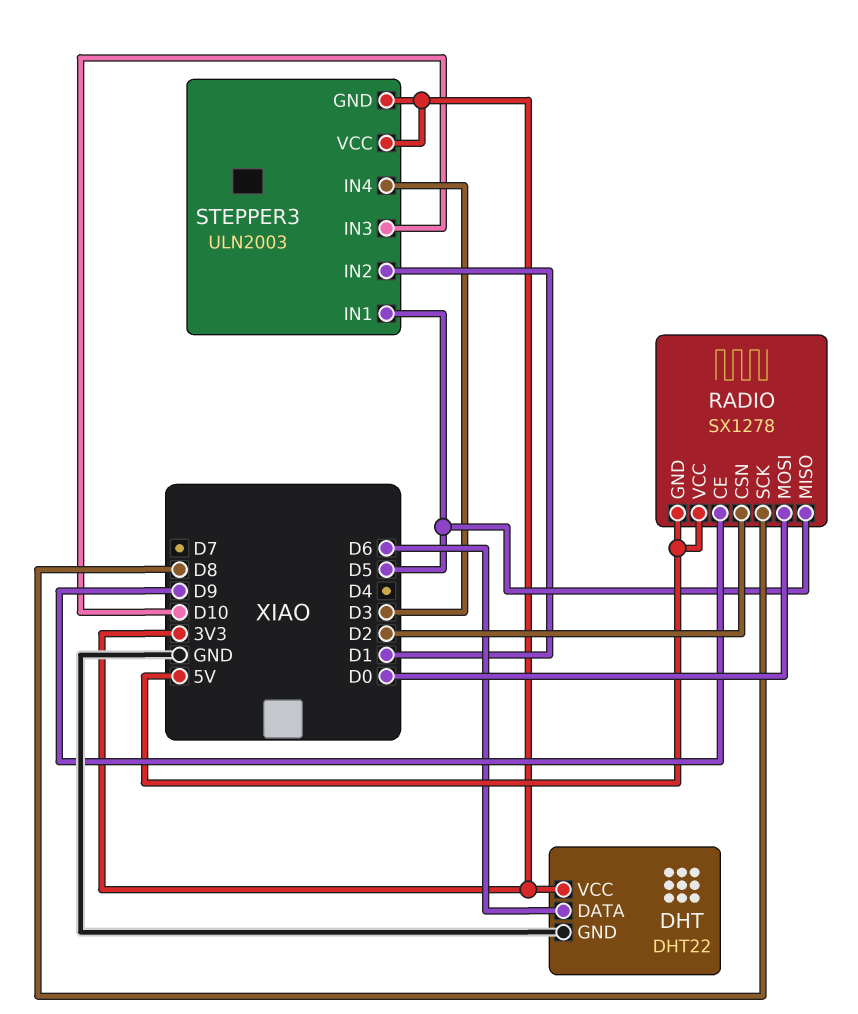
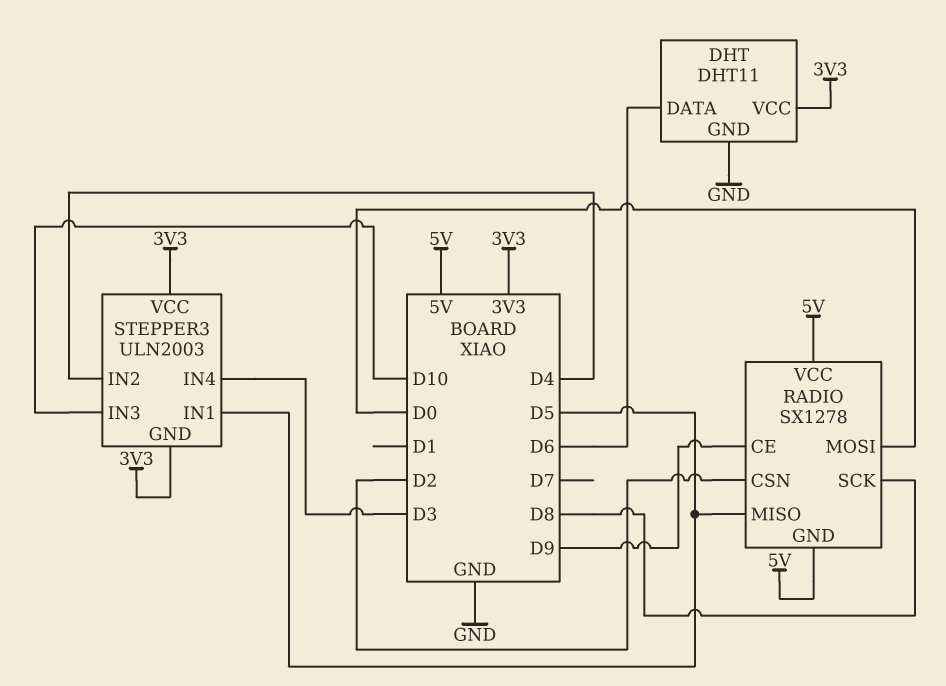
DHT: DHT22 -> DHT11
STEPPER3 pin IN2: D1 -> D4

